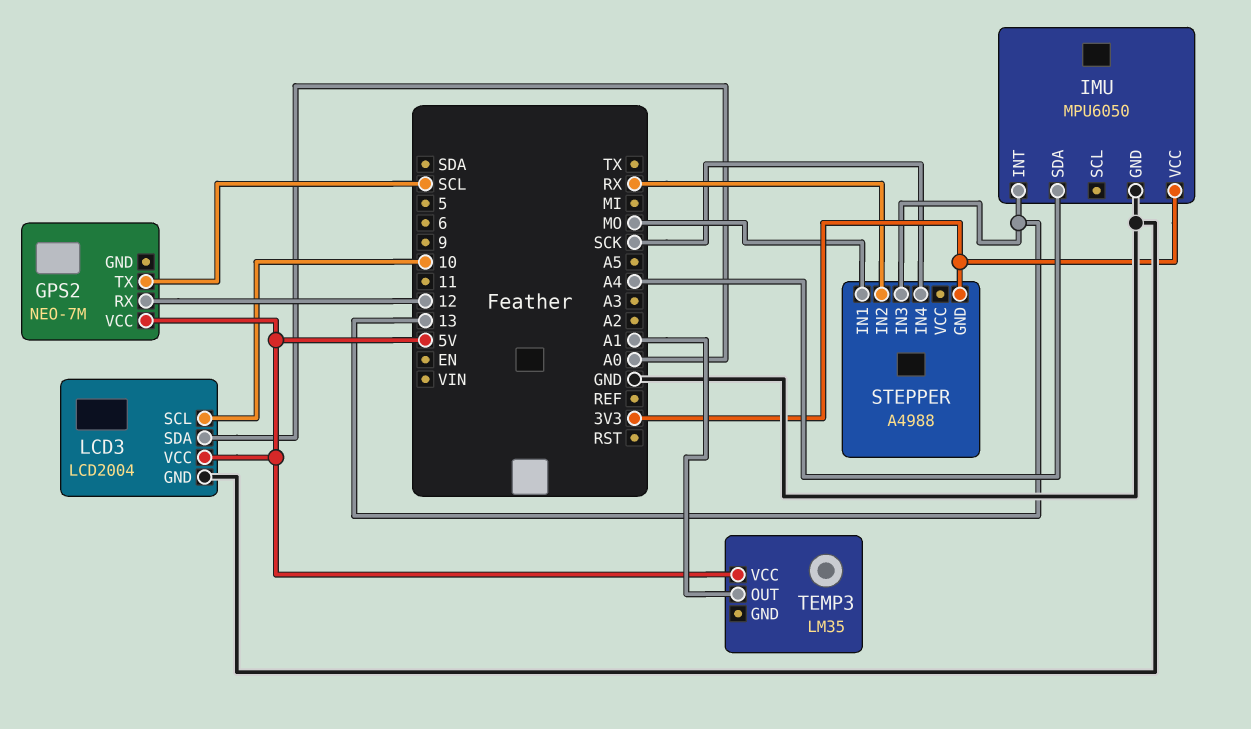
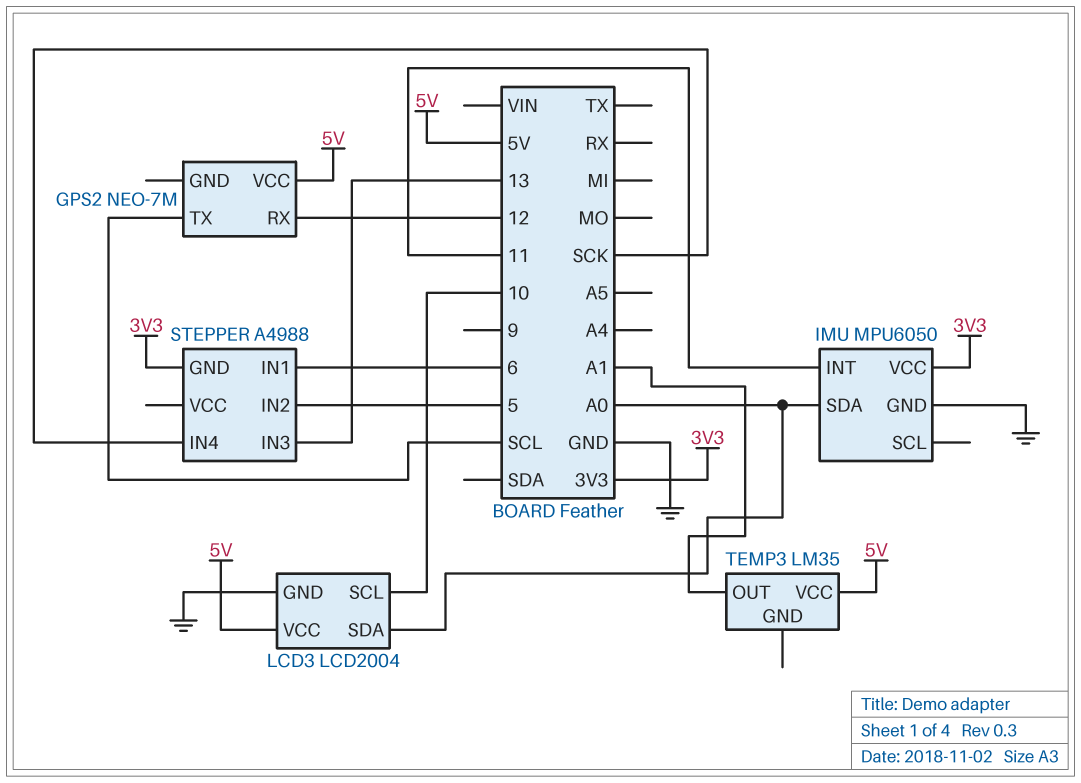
IMU pin INT: 13 -> 11
IMU pin SDA: A4 -> A0
STEPPER pin IN1: MO -> 6
STEPPER pin IN2: RX -> 5

